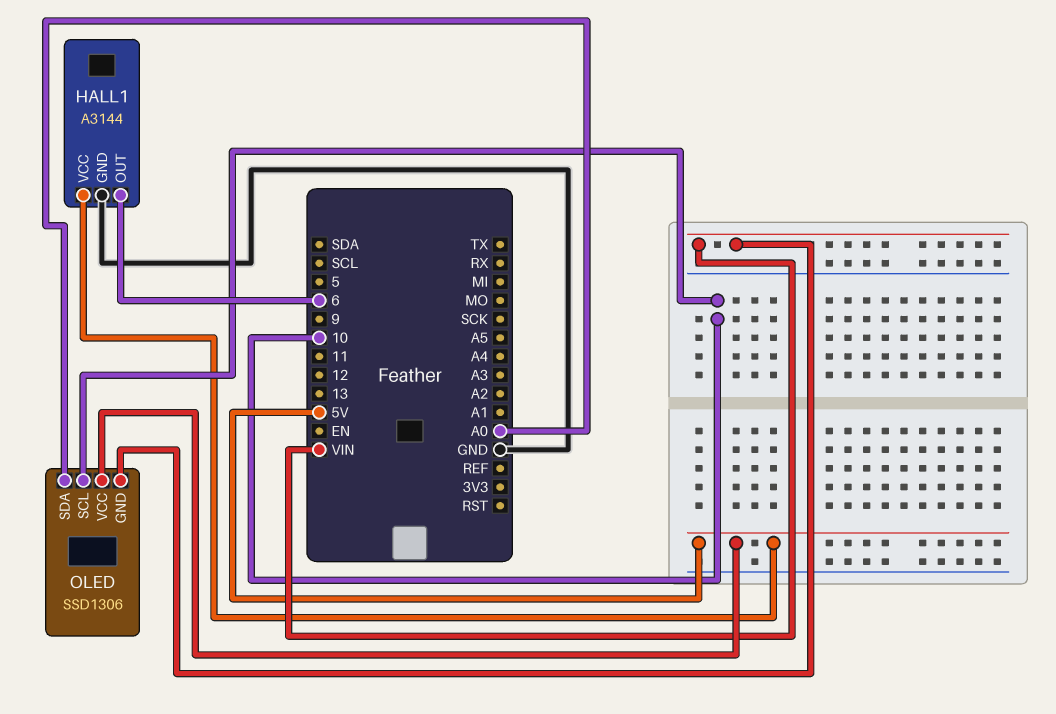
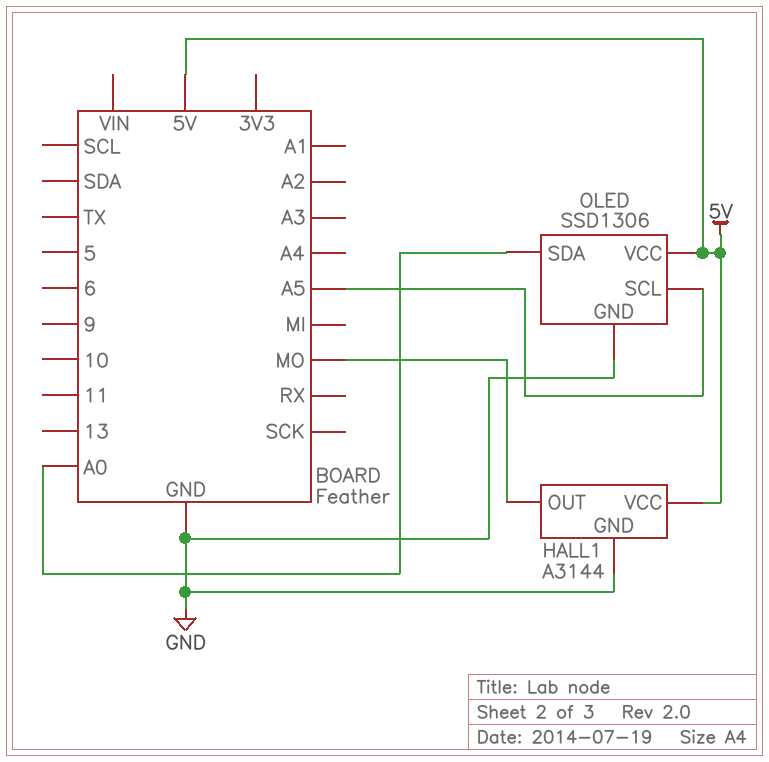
HALL1 pin OUT: 6 -> MO
OLED pin GND: VIN -> GND
OLED pin SCL: 10 -> A5

